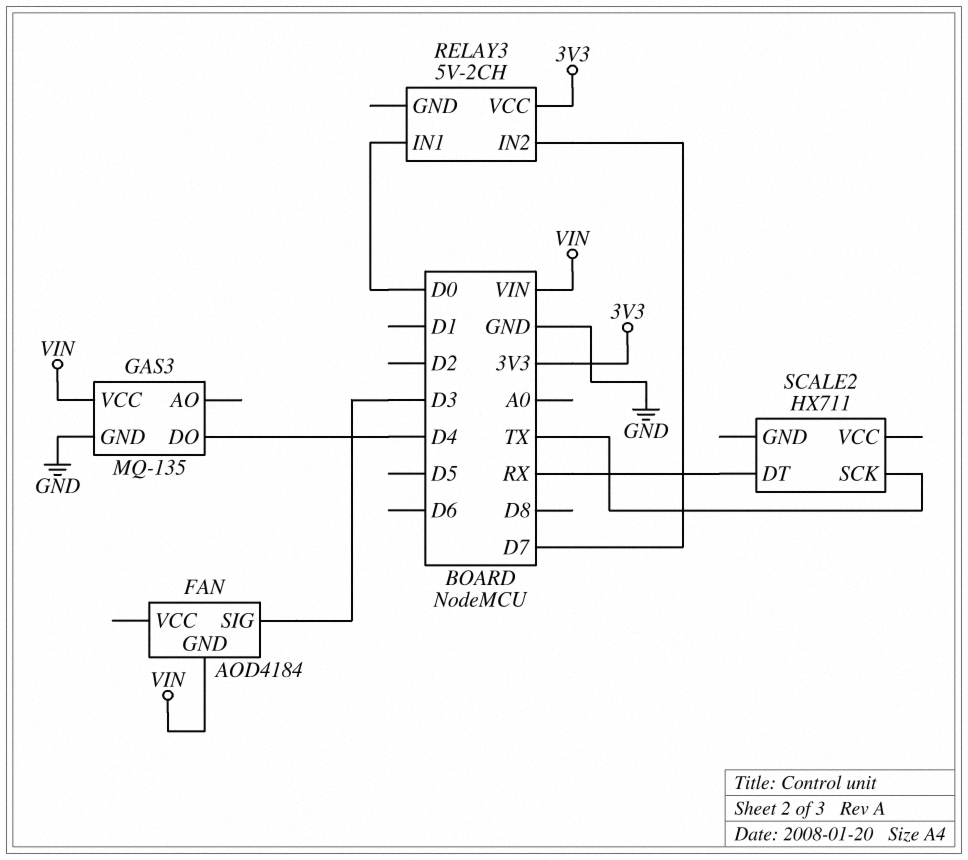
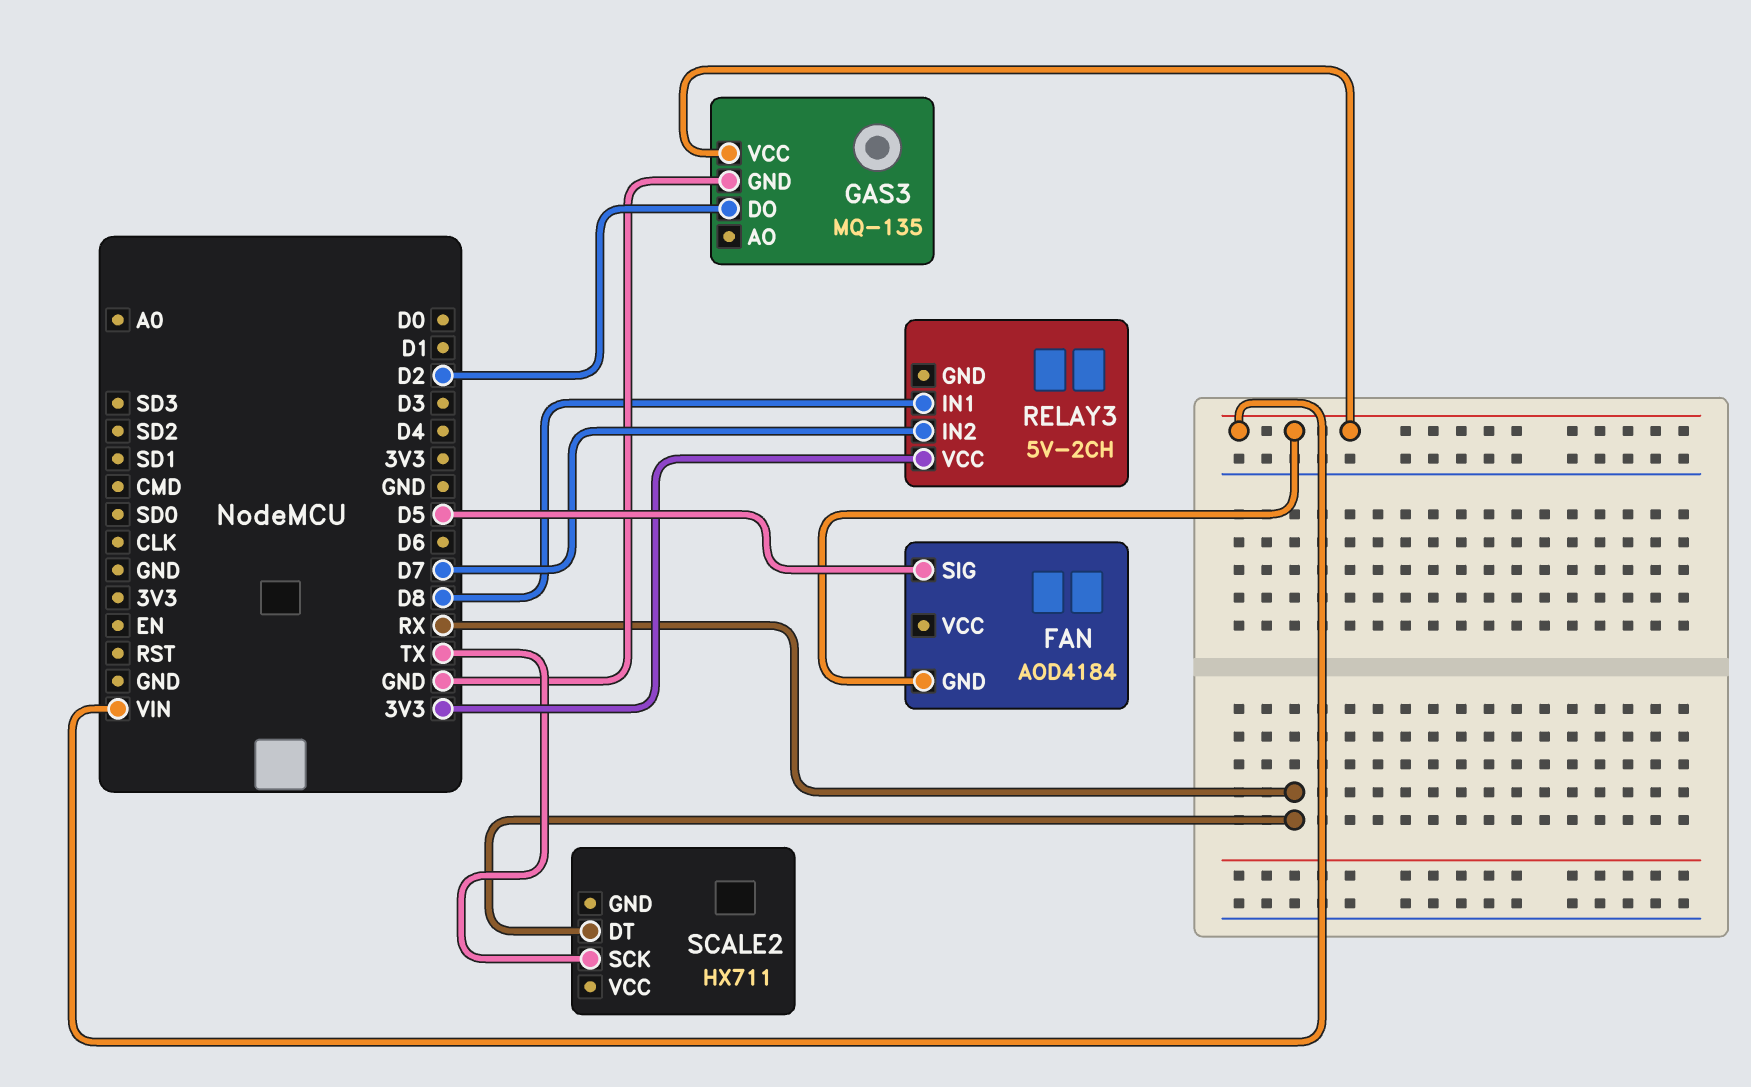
FAN pin SIG: D3 -> D5
GAS3 pin DO: D4 -> D2
RELAY3 pin IN1: D0 -> D8

